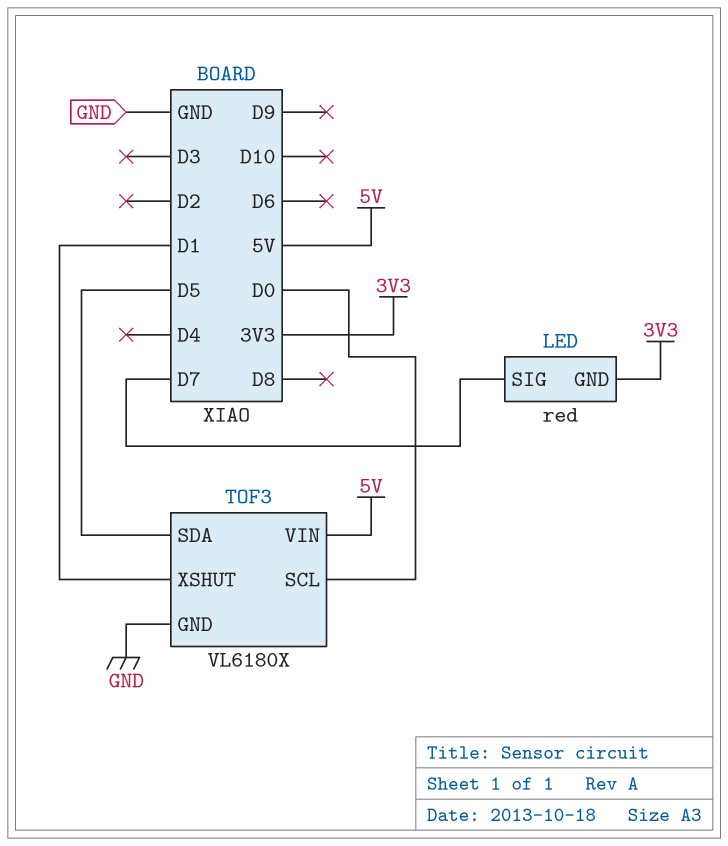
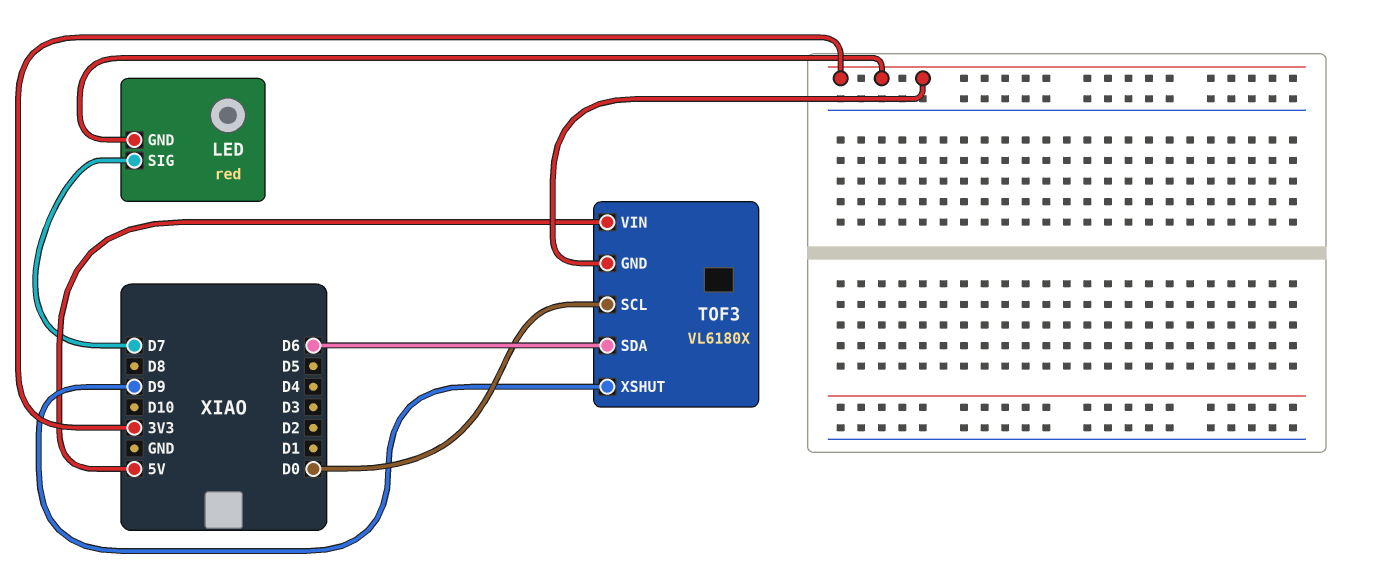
TOF3 pin GND: GND -> 3V3
TOF3 pin SDA: D5 -> D6
TOF3 pin XSHUT: D1 -> D9

